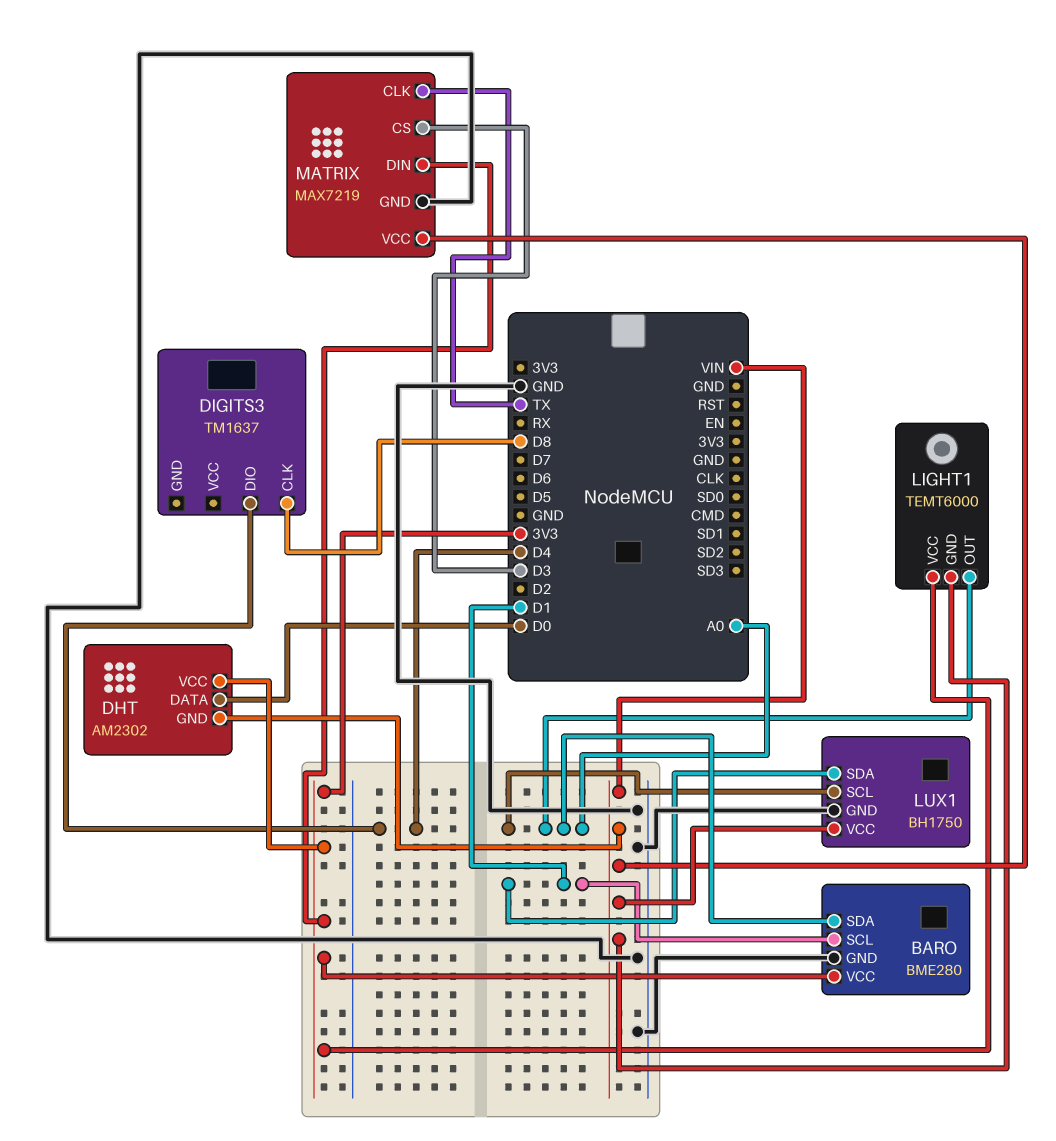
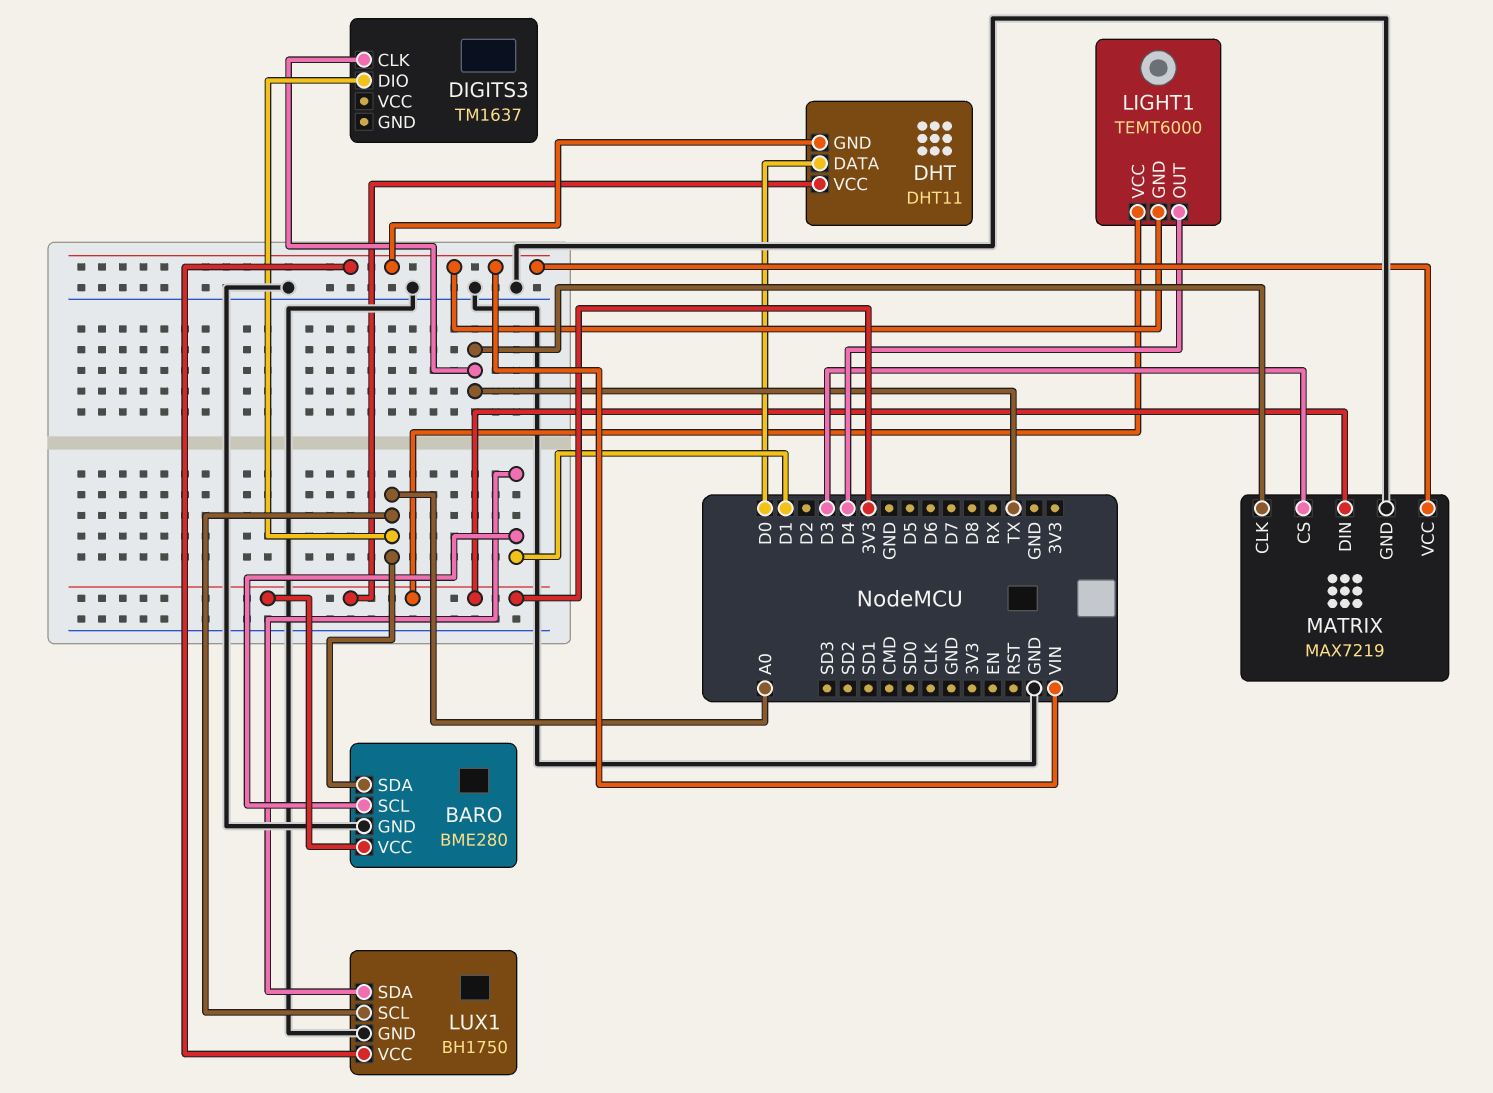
DHT: AM2302 -> DHT11
DIGITS3 pin CLK: D8 -> TX
DIGITS3 pin DIO: D4 -> A0
LIGHT1 pin OUT: A0 -> D4

